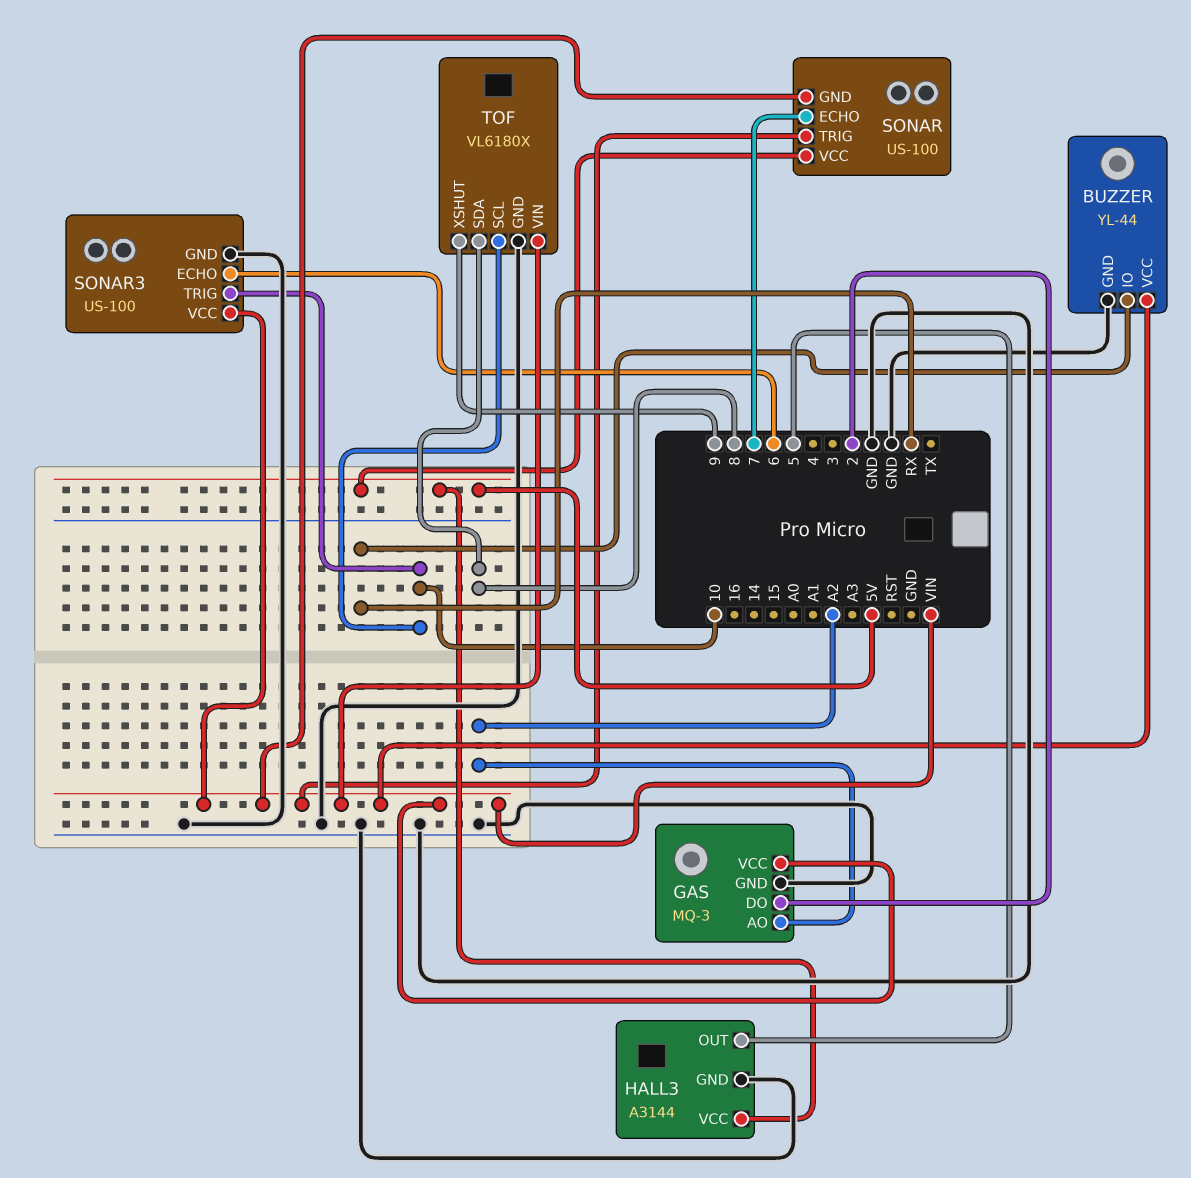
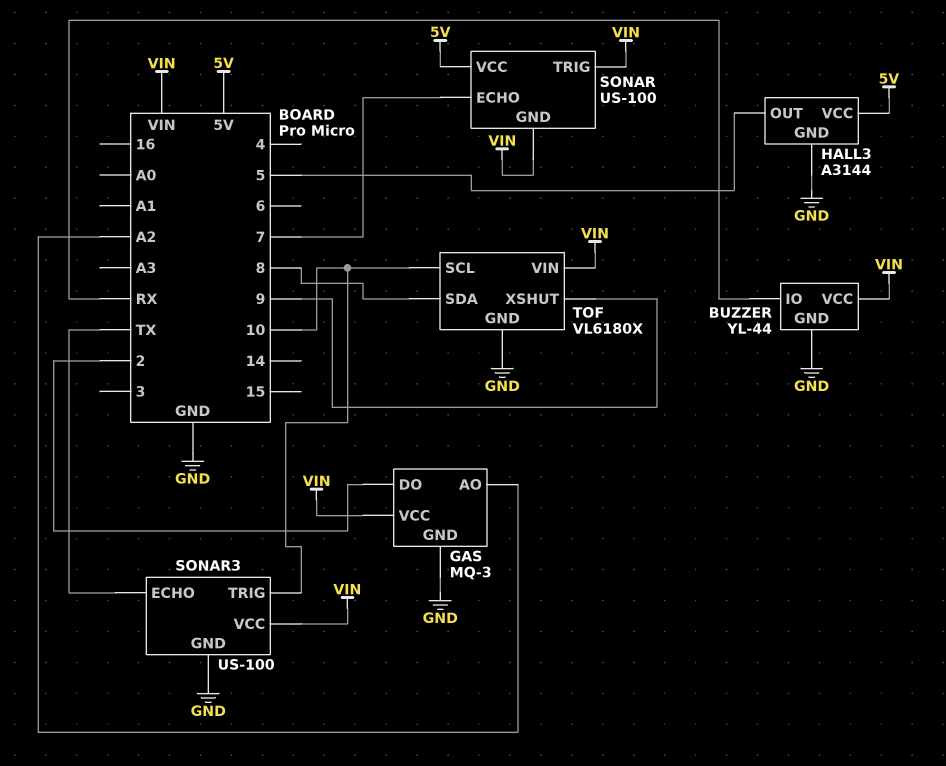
SONAR3 pin ECHO: 6 -> TX

